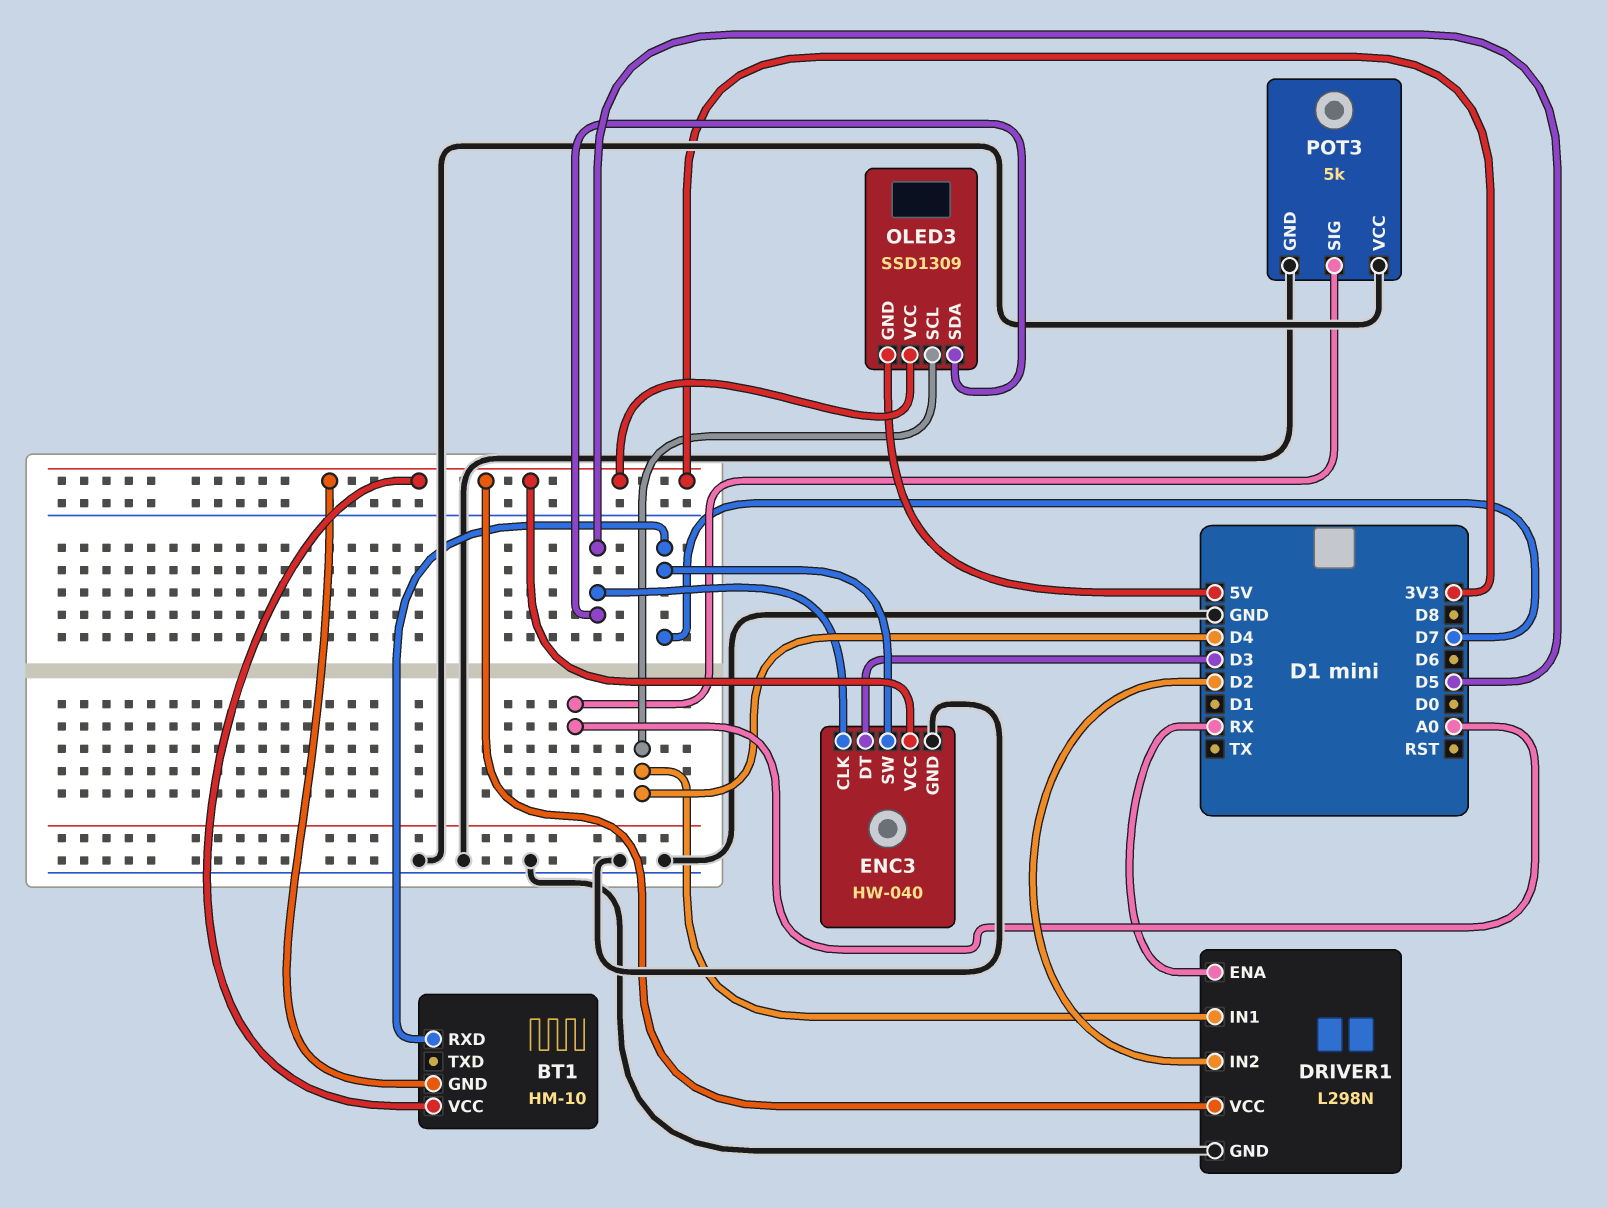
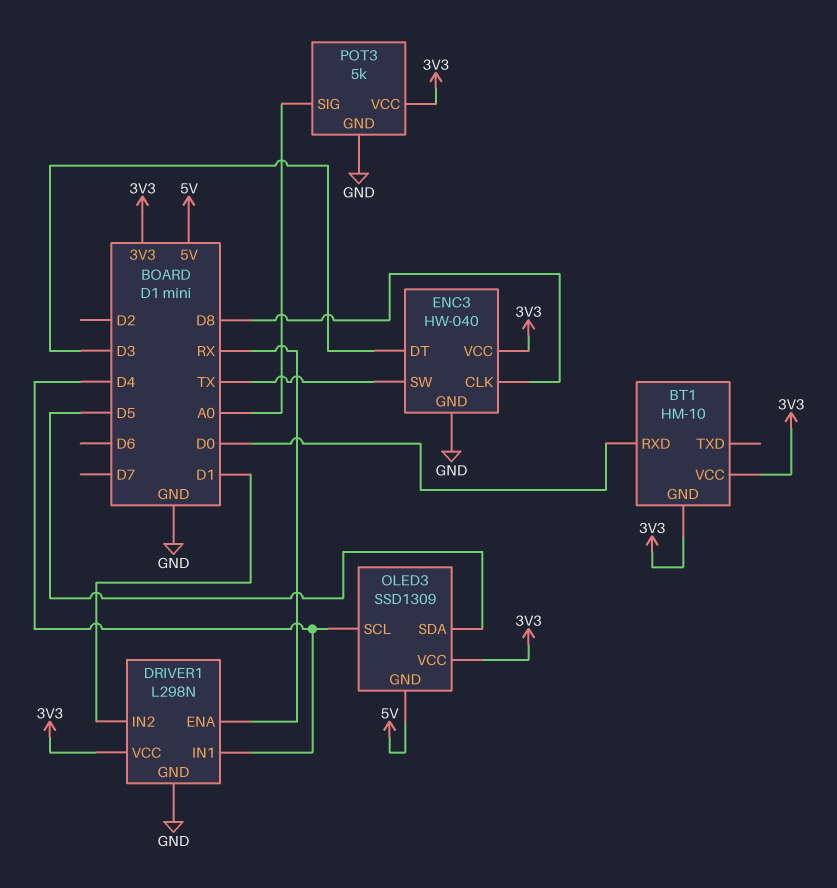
BT1 pin RXD: D7 -> D0
DRIVER1 pin IN2: D2 -> D1
ENC3 pin CLK: D5 -> D8
ENC3 pin SW: D7 -> TX
POT3 pin VCC: GND -> 3V3

